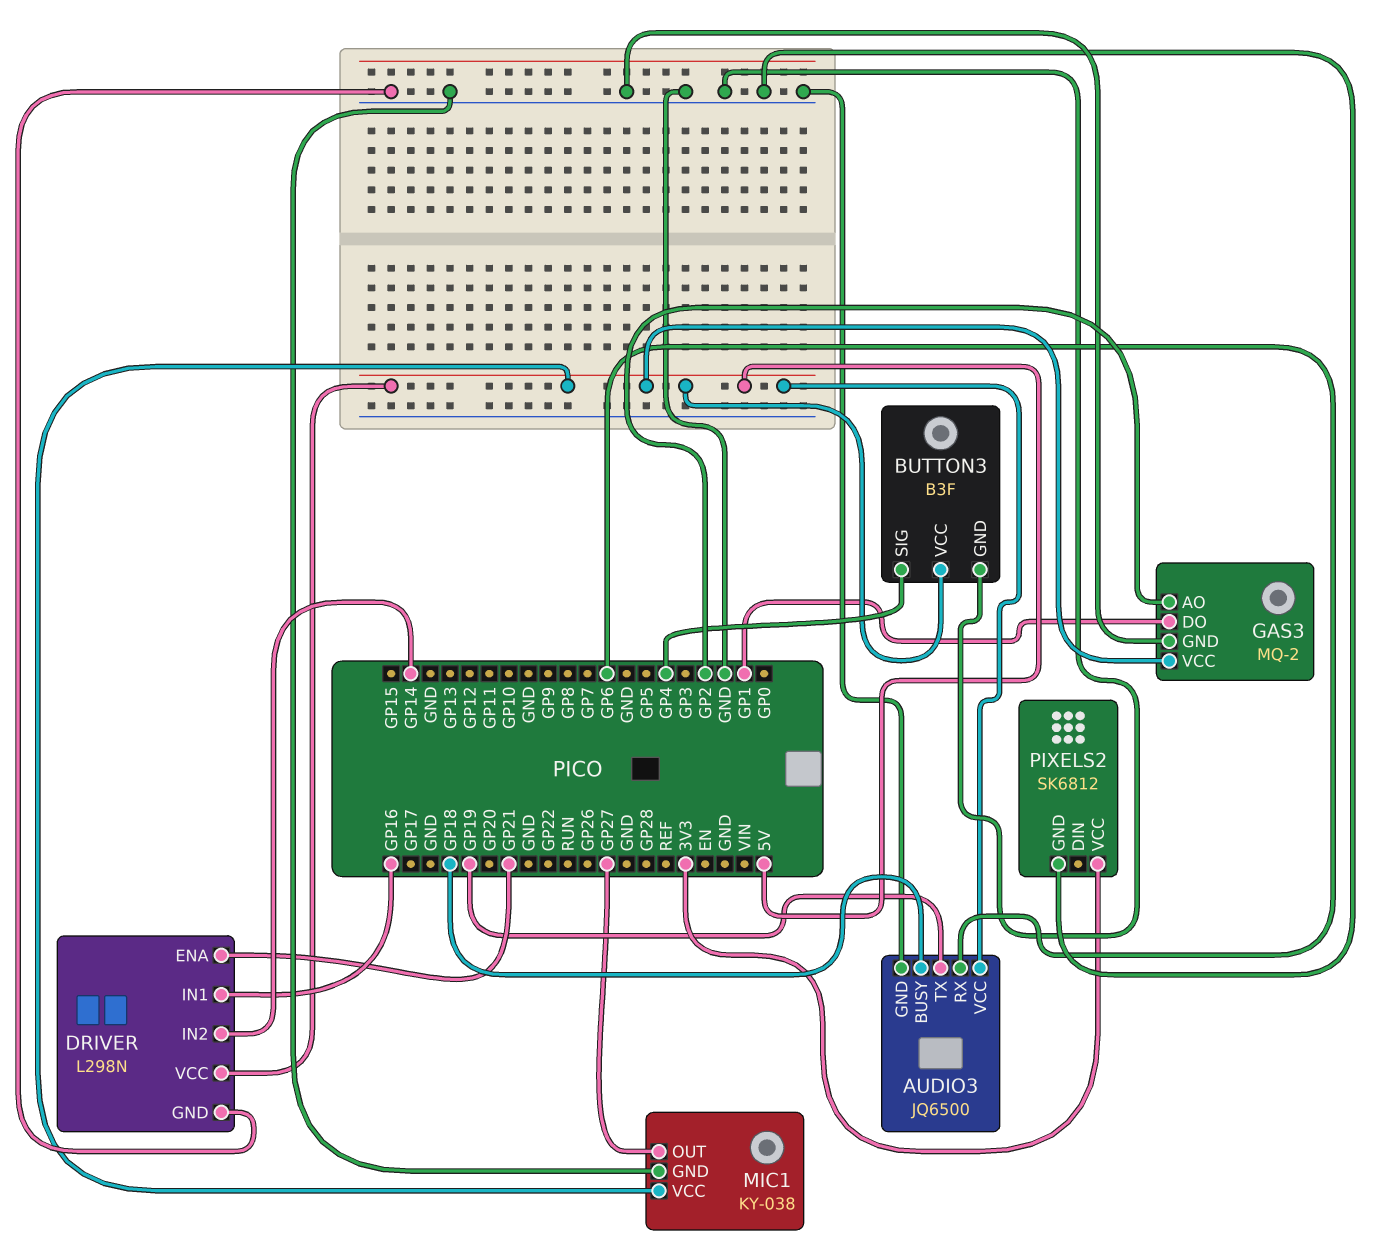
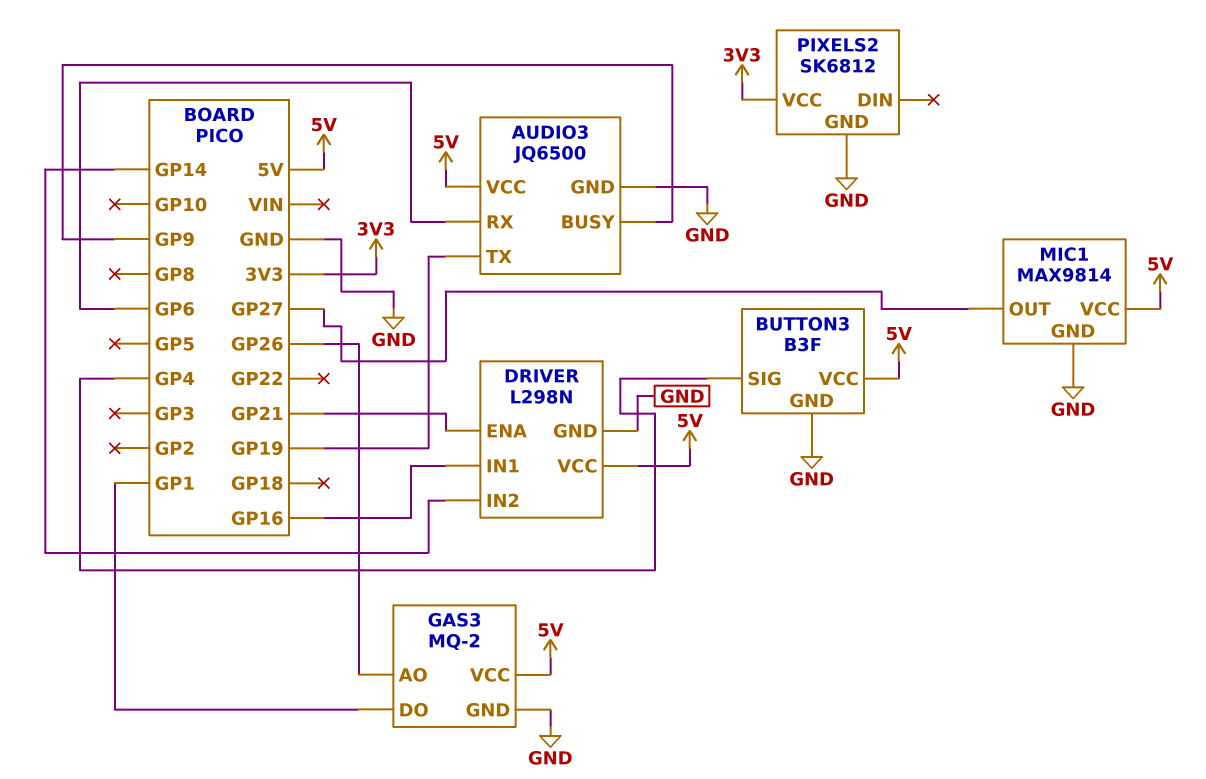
AUDIO3 pin BUSY: GP18 -> GP9
GAS3 pin AO: GP2 -> GP26
MIC1: KY-038 -> MAX9814

